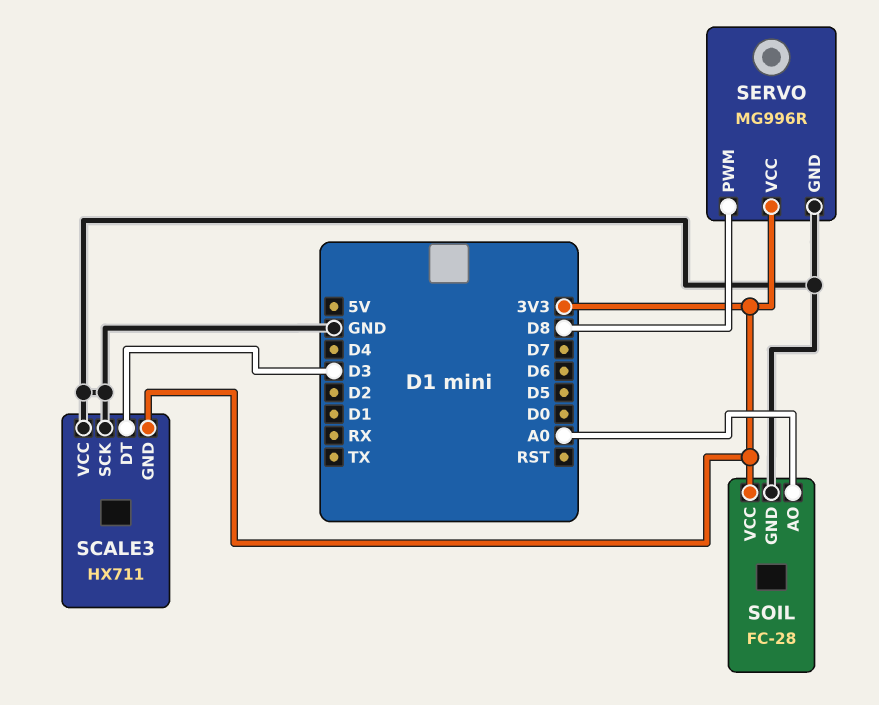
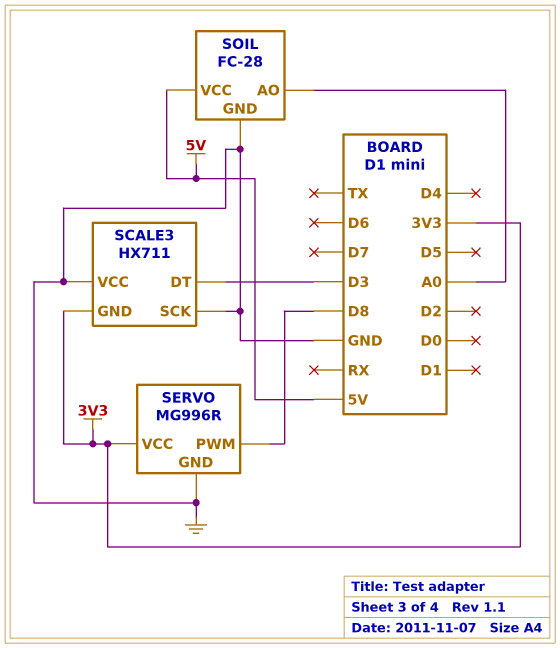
SOIL pin VCC: 3V3 -> 5V

